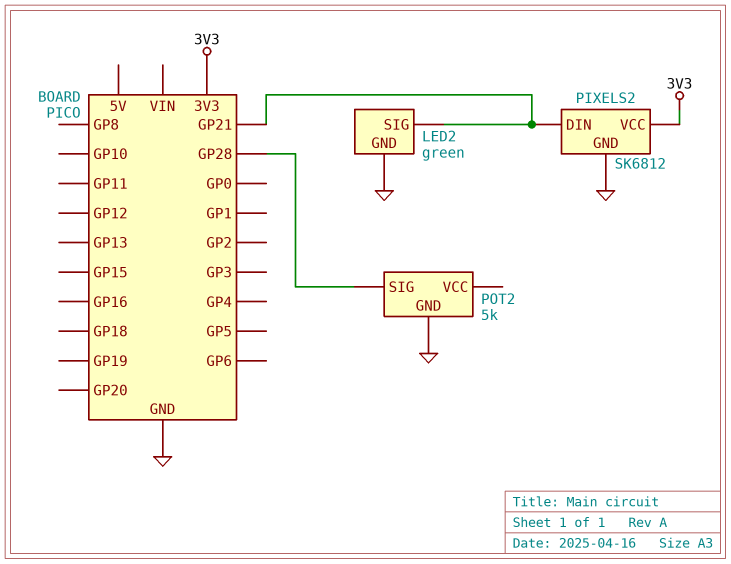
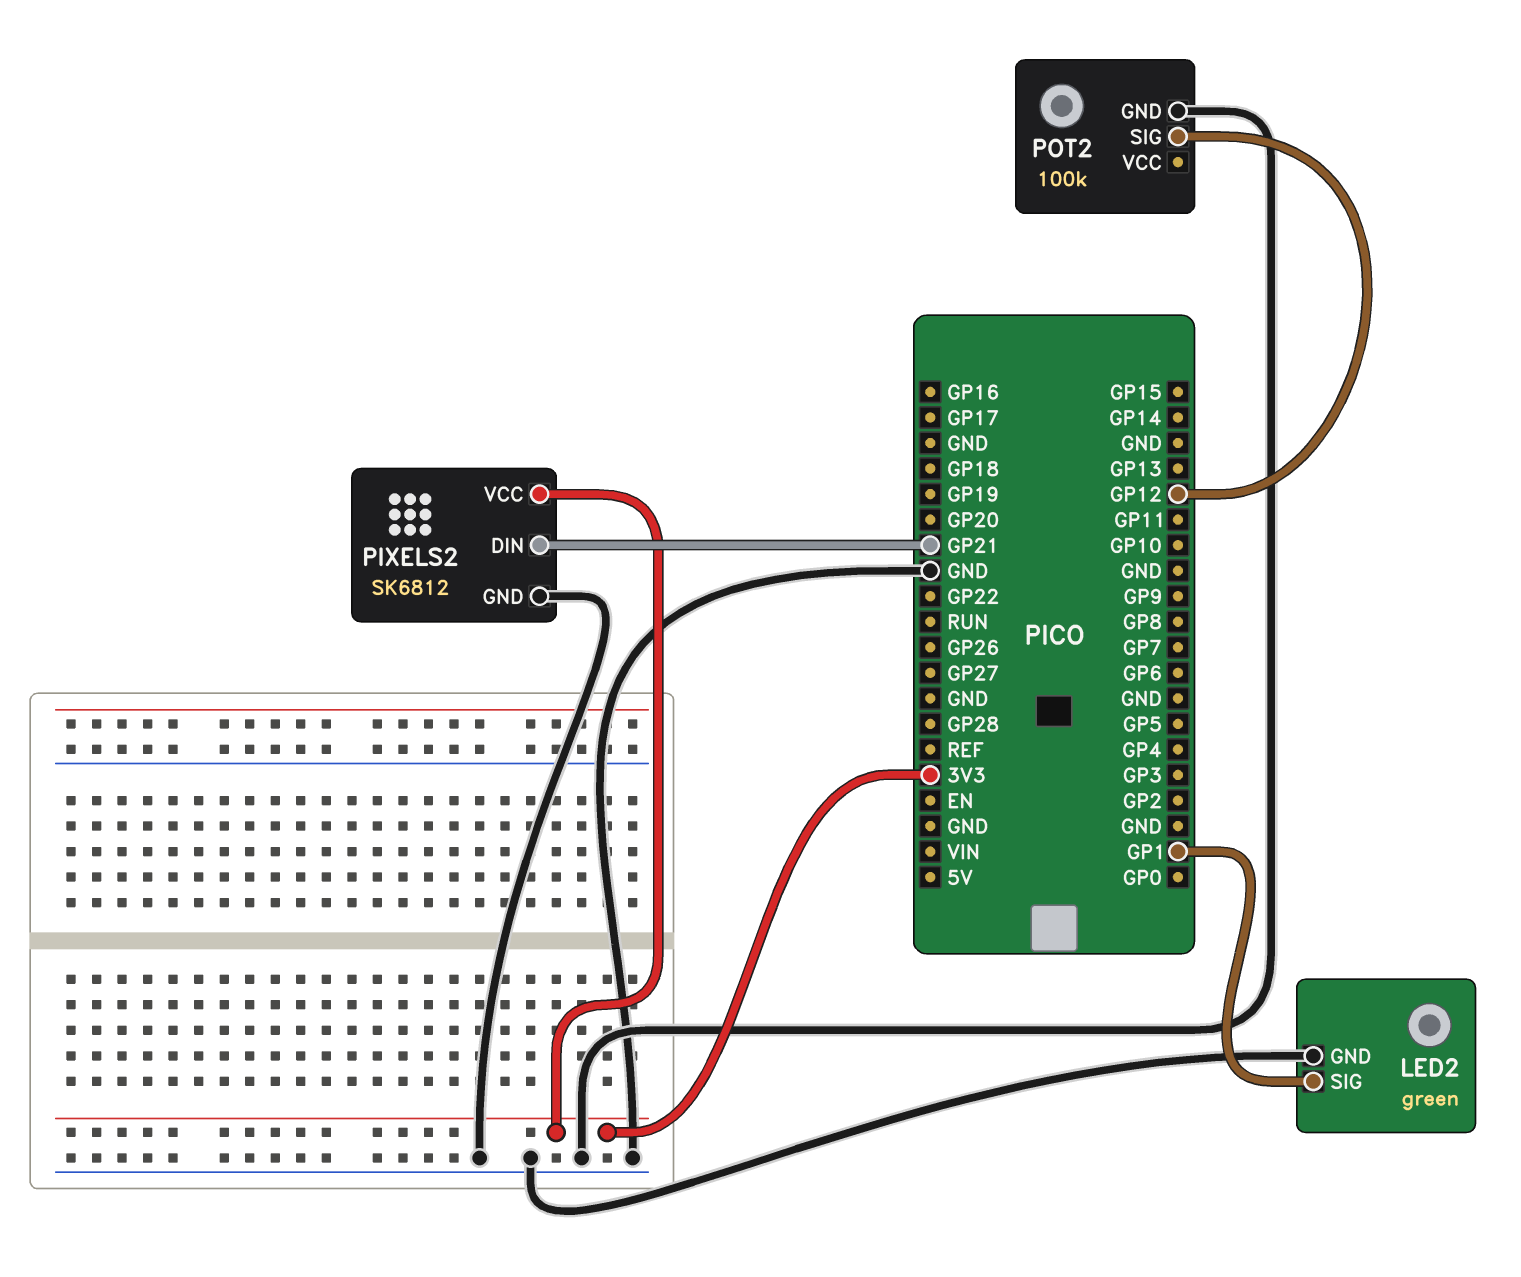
LED2 pin SIG: GP21 -> GP1
POT2: 5k -> 100k
POT2 pin SIG: GP28 -> GP12

